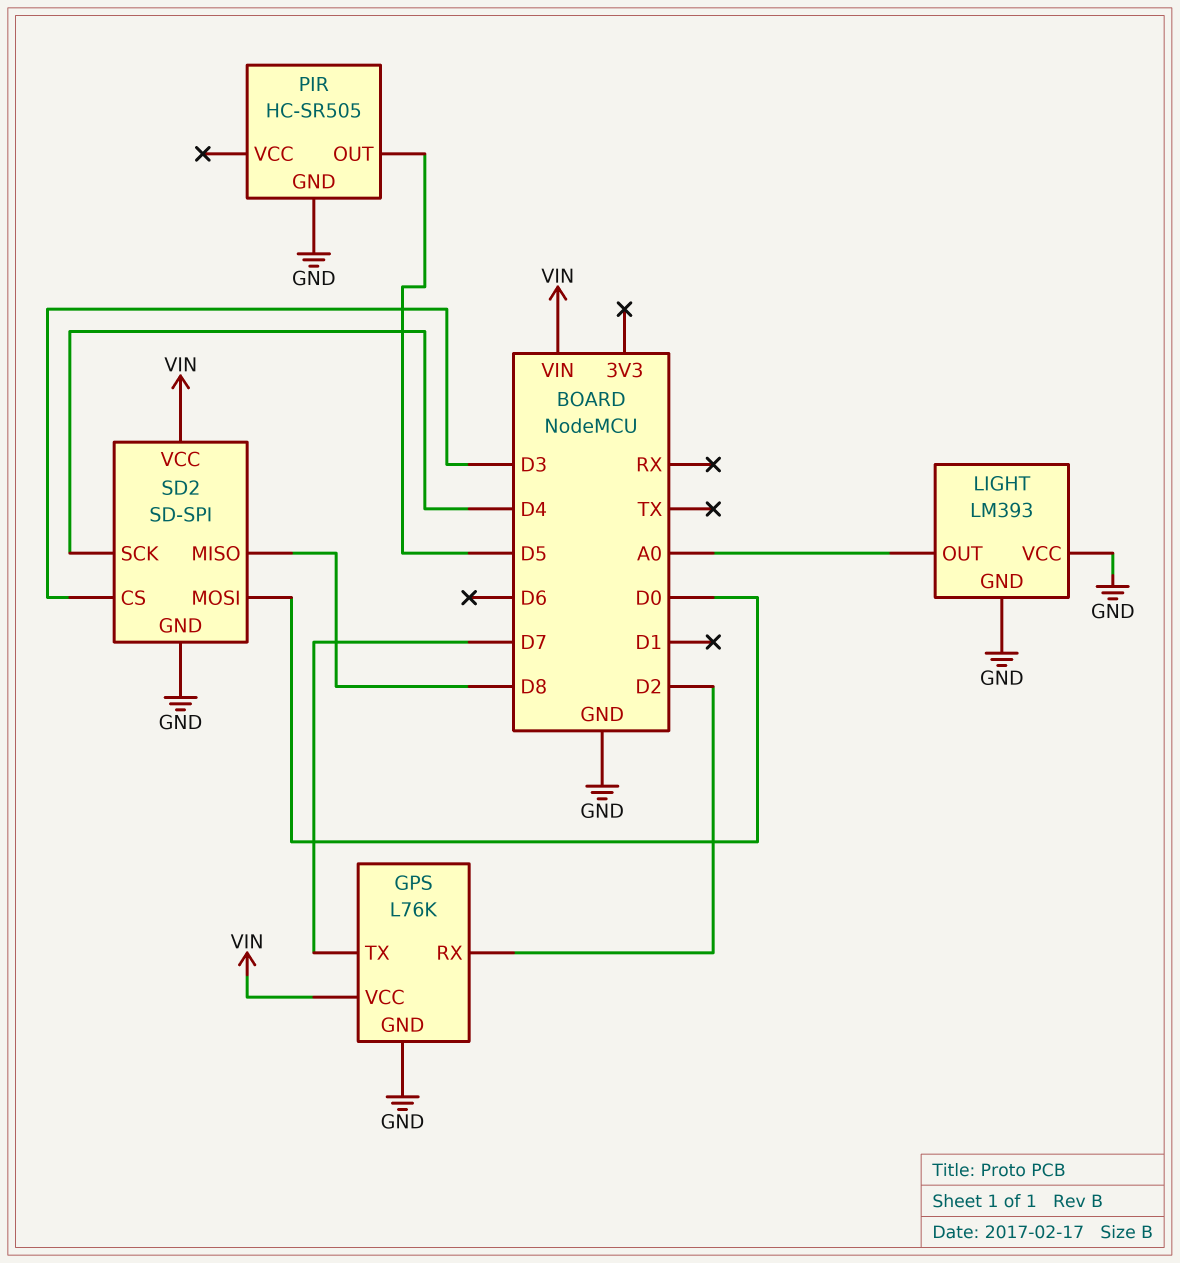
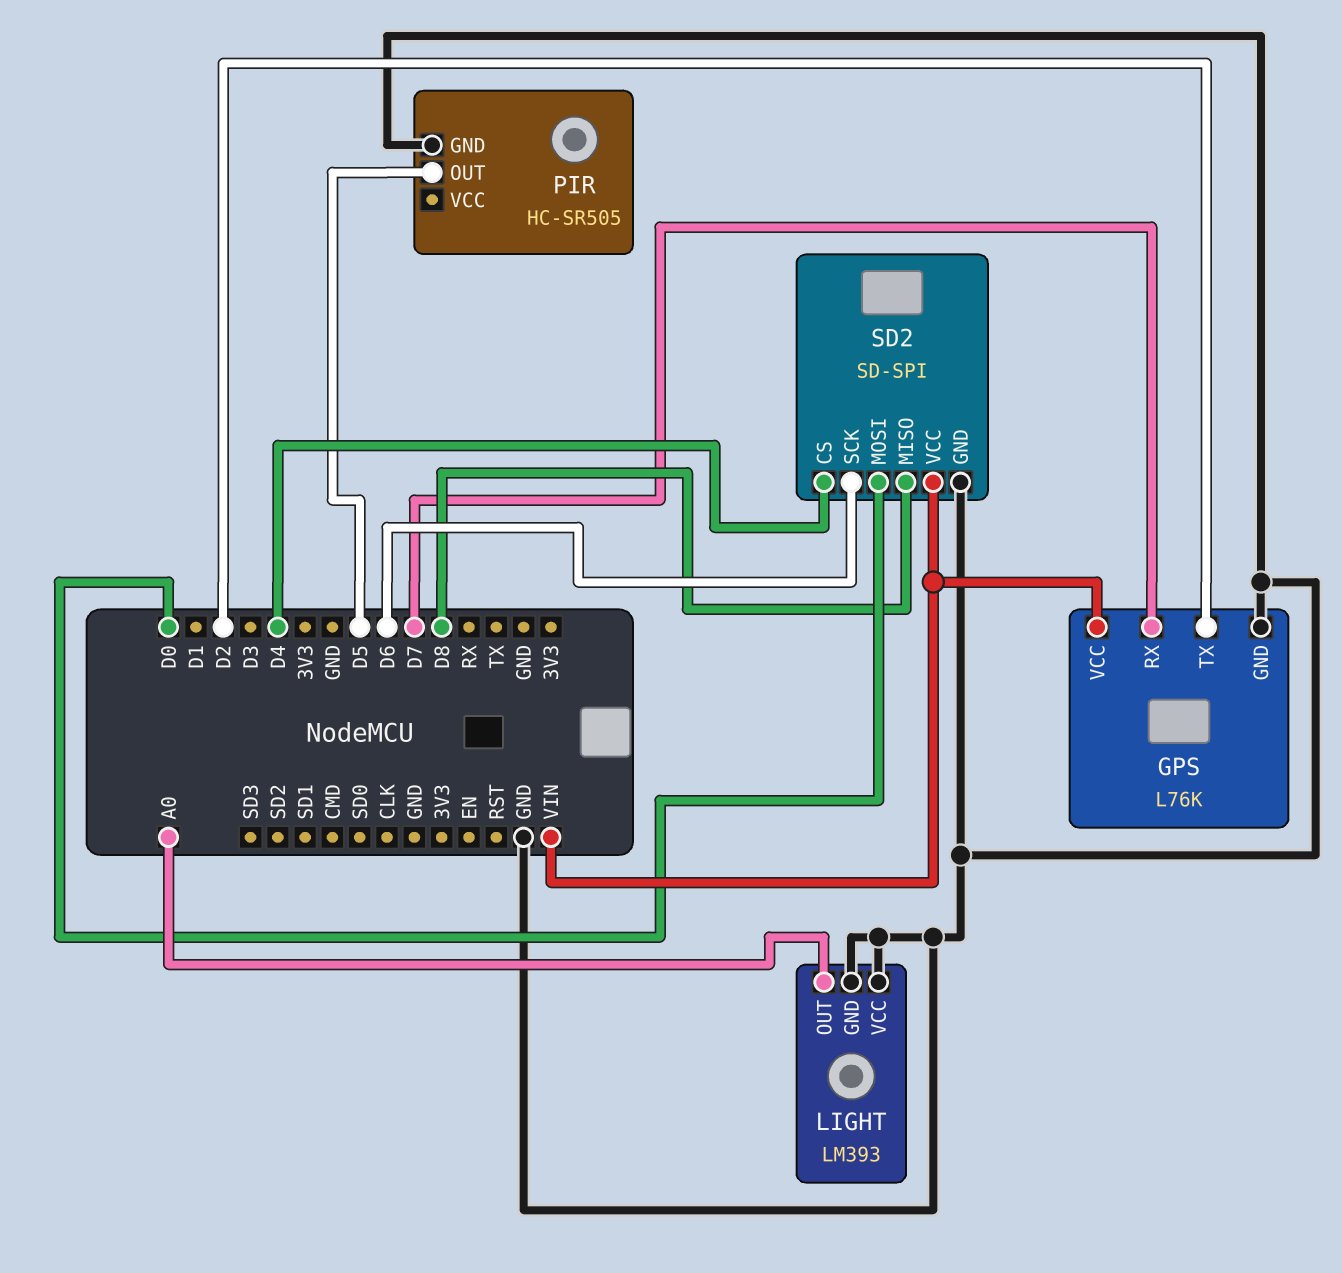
GPS pin RX: D2 -> D7
GPS pin TX: D7 -> D2
SD2 pin CS: D3 -> D4
SD2 pin SCK: D4 -> D6

